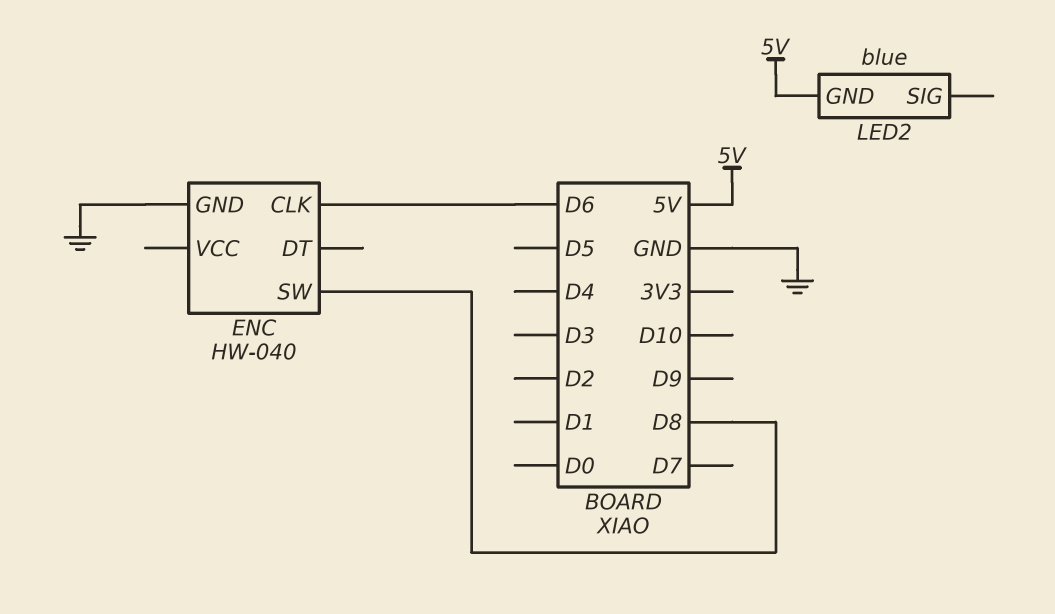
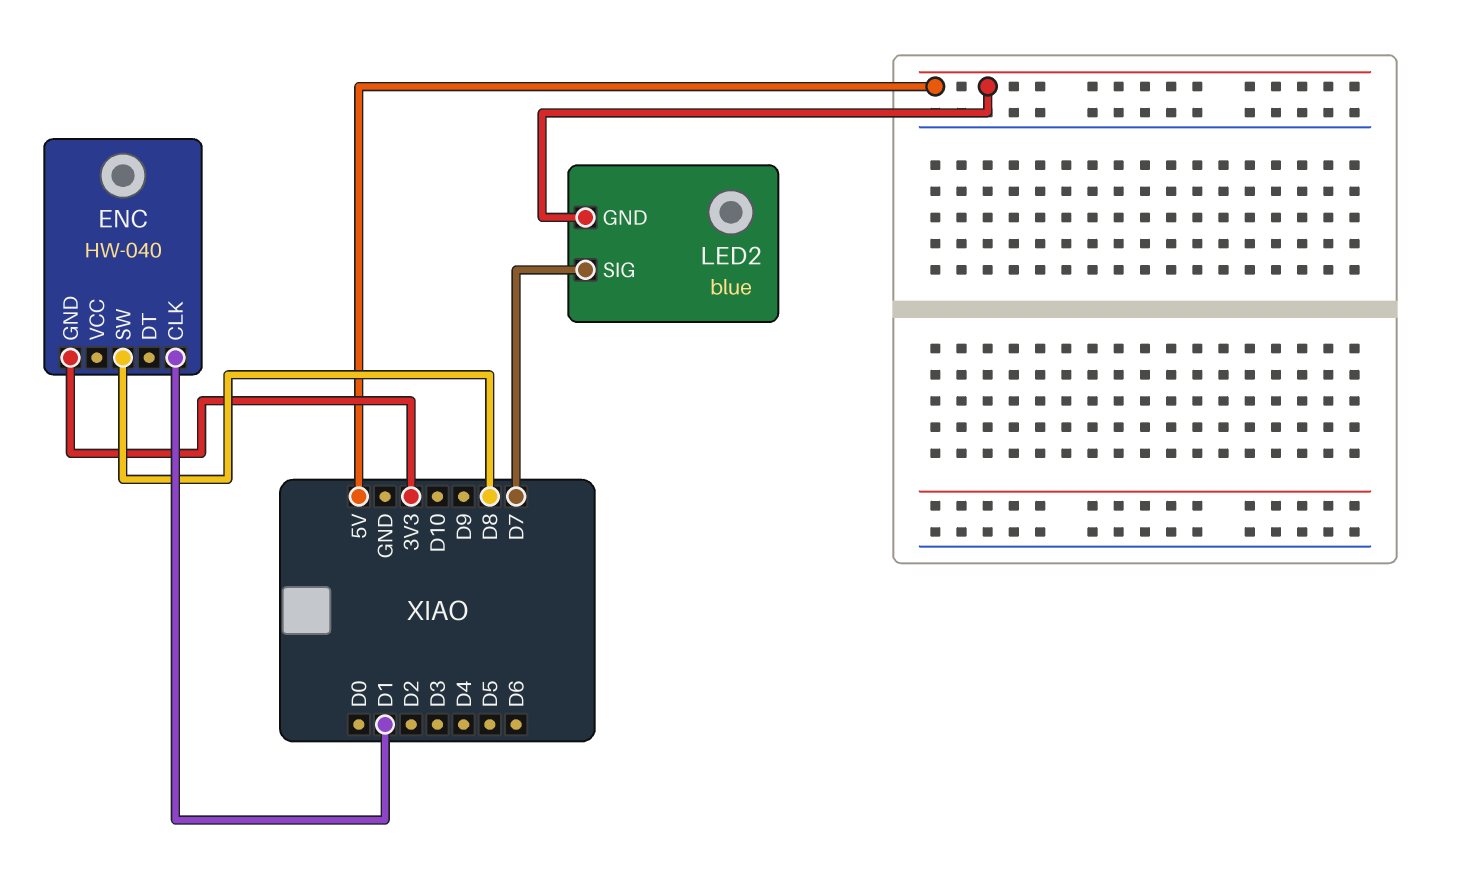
ENC pin CLK: D6 -> D1
ENC pin GND: GND -> 3V3
LED2 pin SIG: none -> D7

